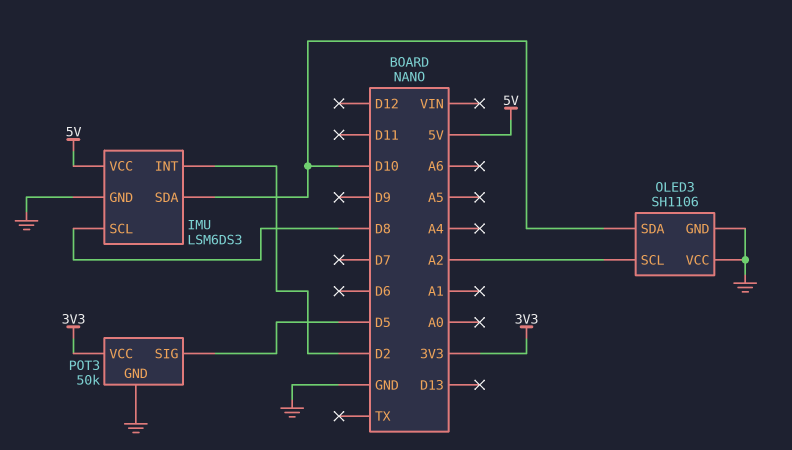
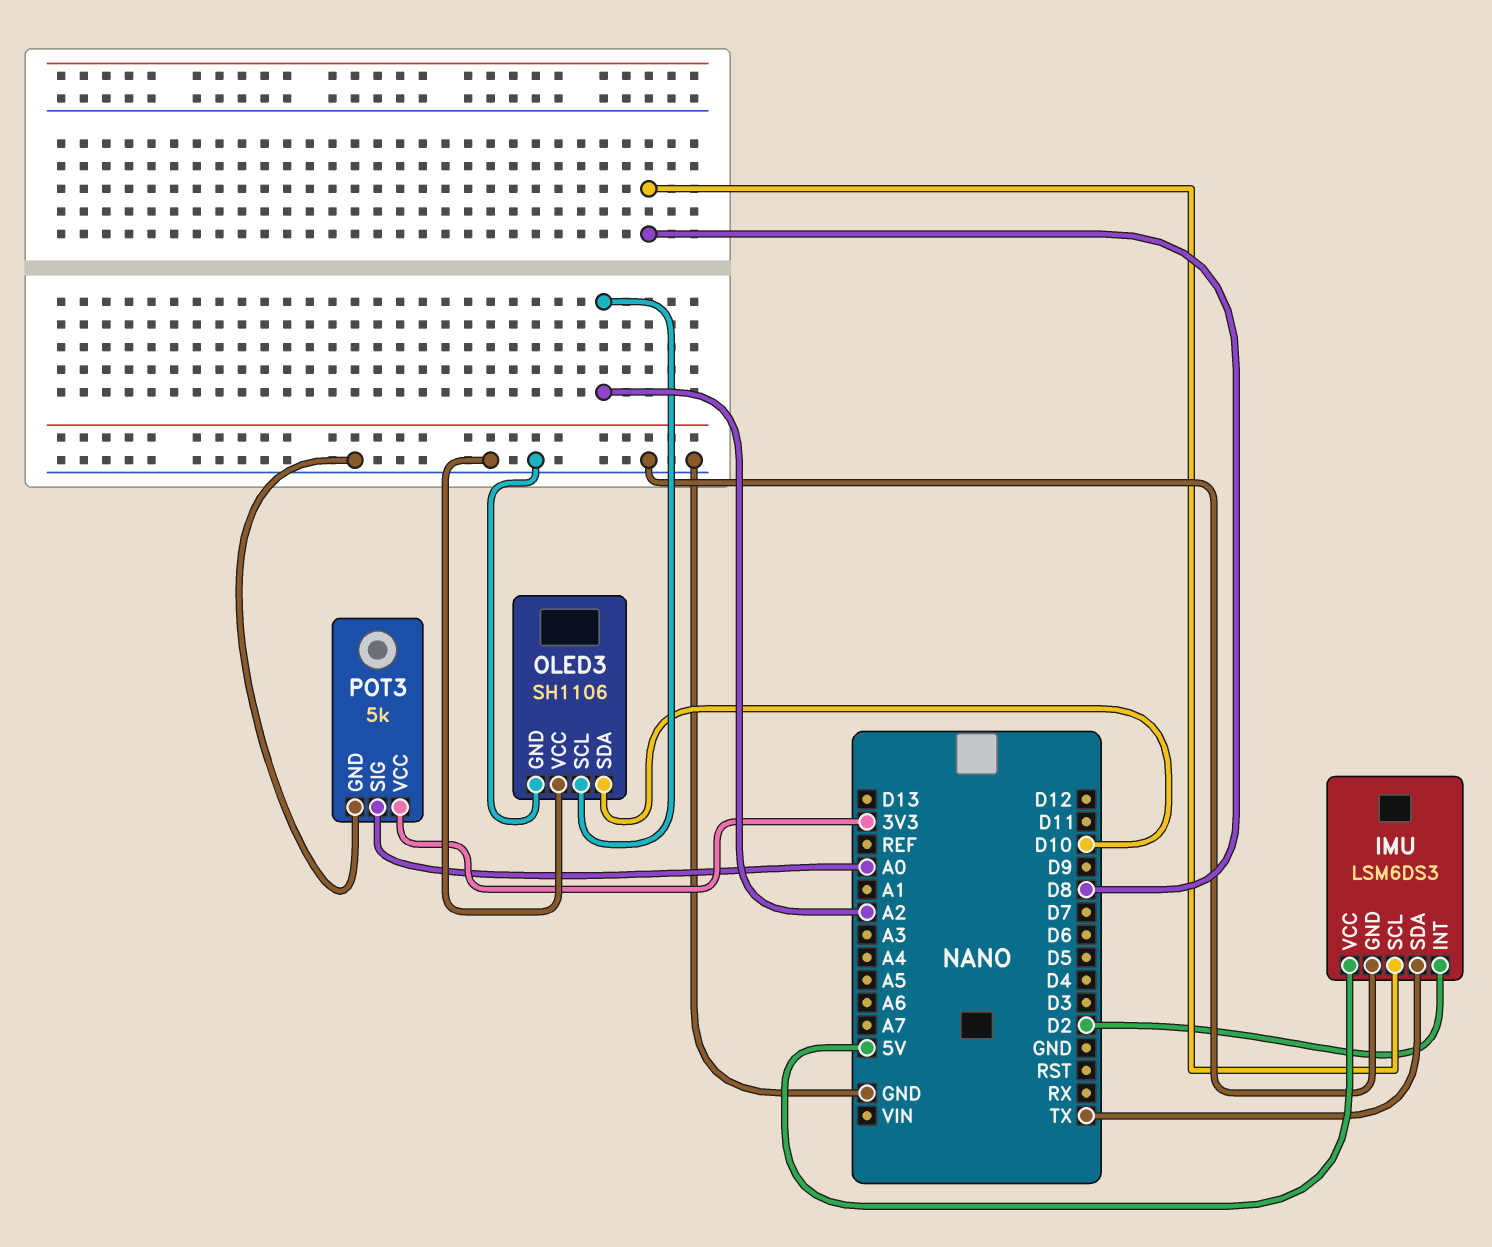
IMU pin SDA: D10 -> TX
POT3: 50k -> 5k
POT3 pin SIG: D5 -> A0

